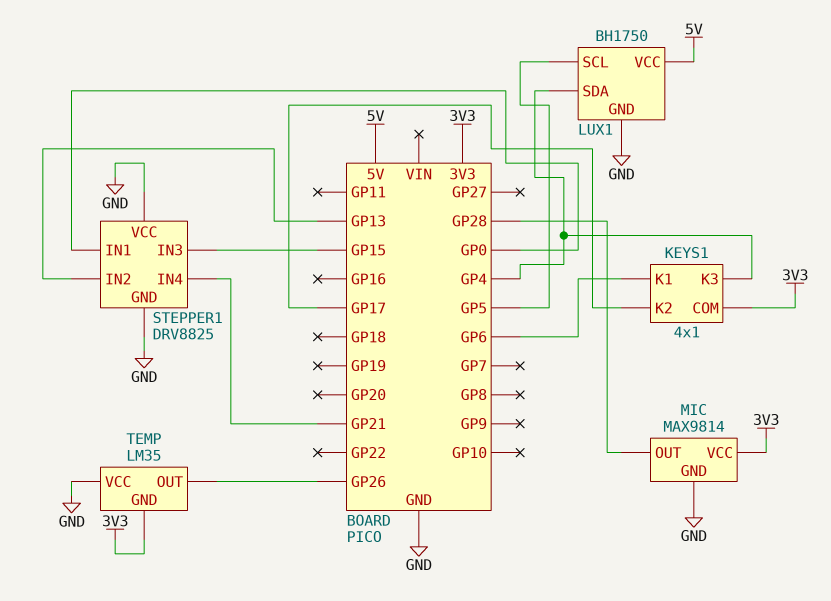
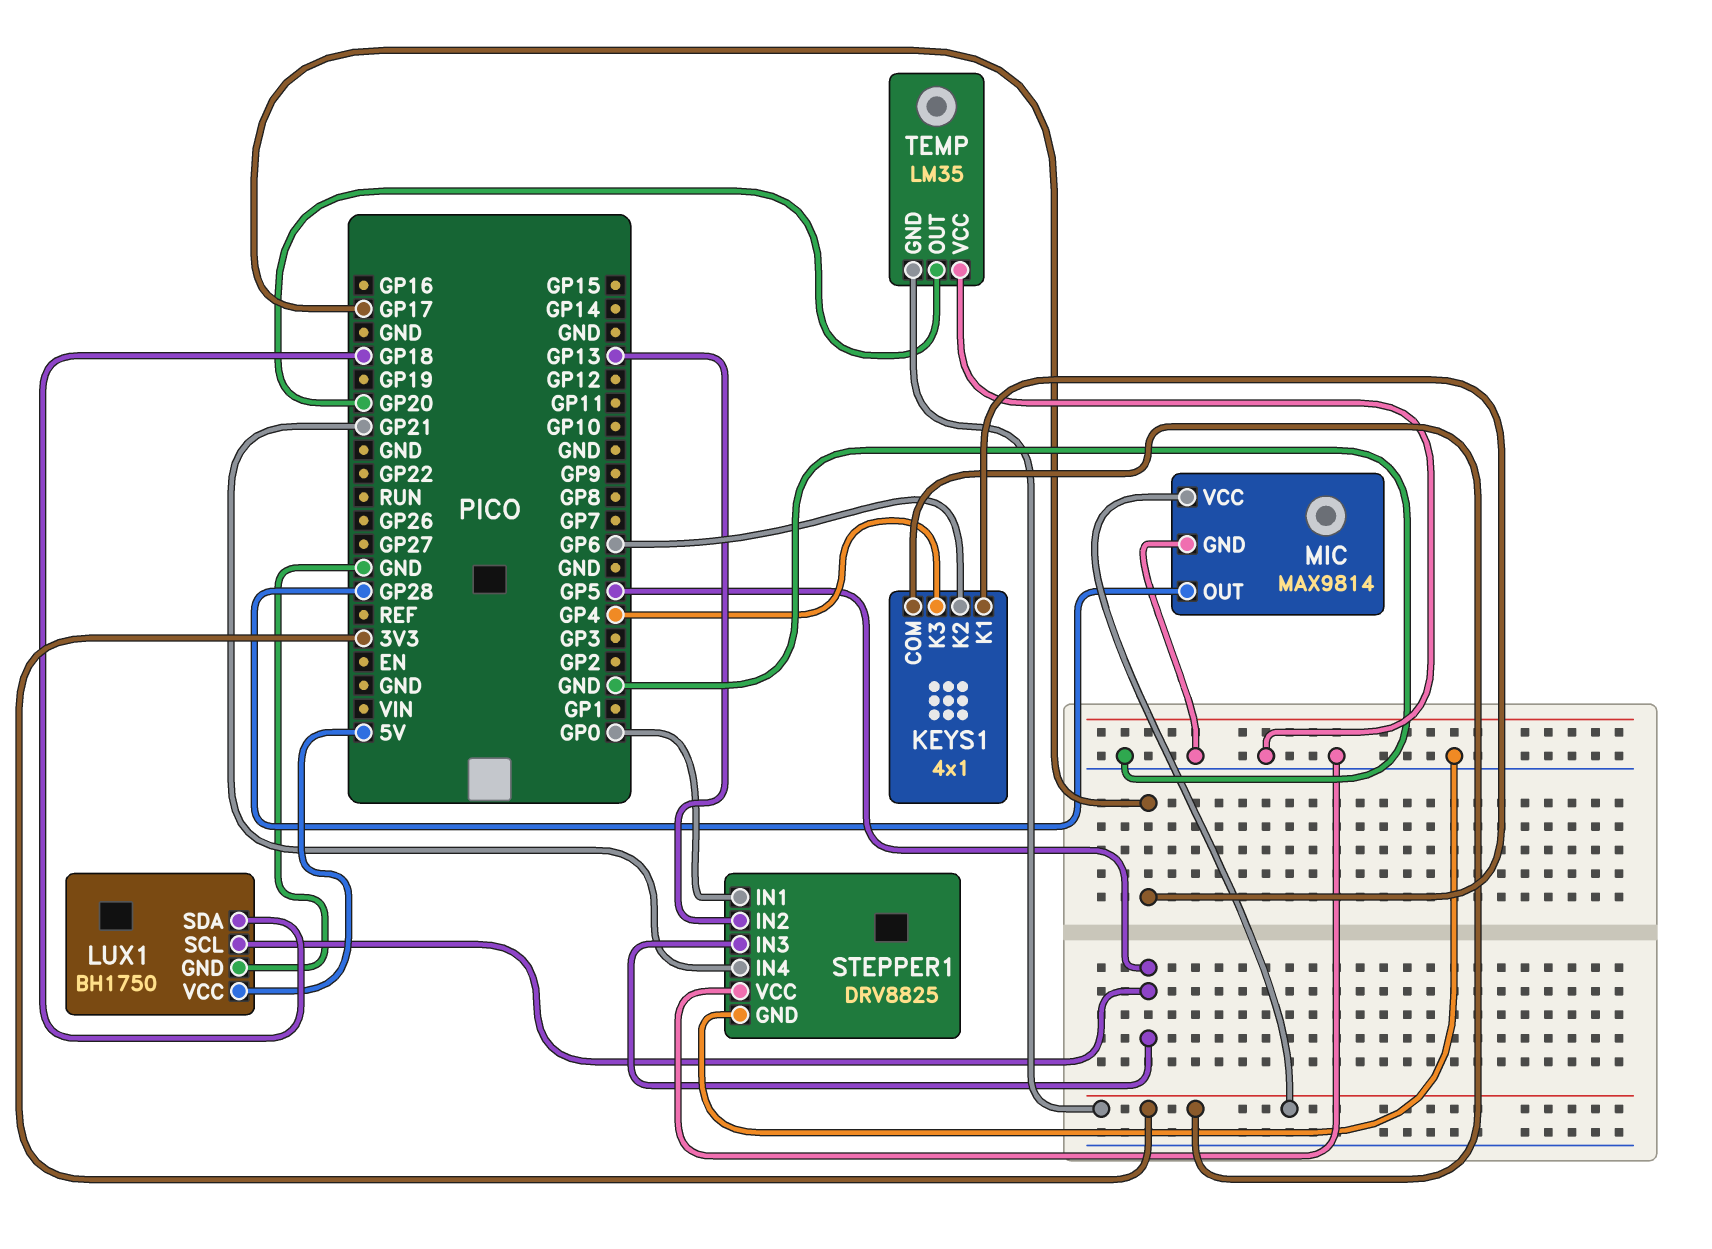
KEYS1 pin K1: GP6 -> GP17
KEYS1 pin K2: GP17 -> GP6
LUX1 pin SDA: GP4 -> GP18
STEPPER1 pin IN3: GP15 -> GP5
TEMP pin OUT: GP26 -> GP20

